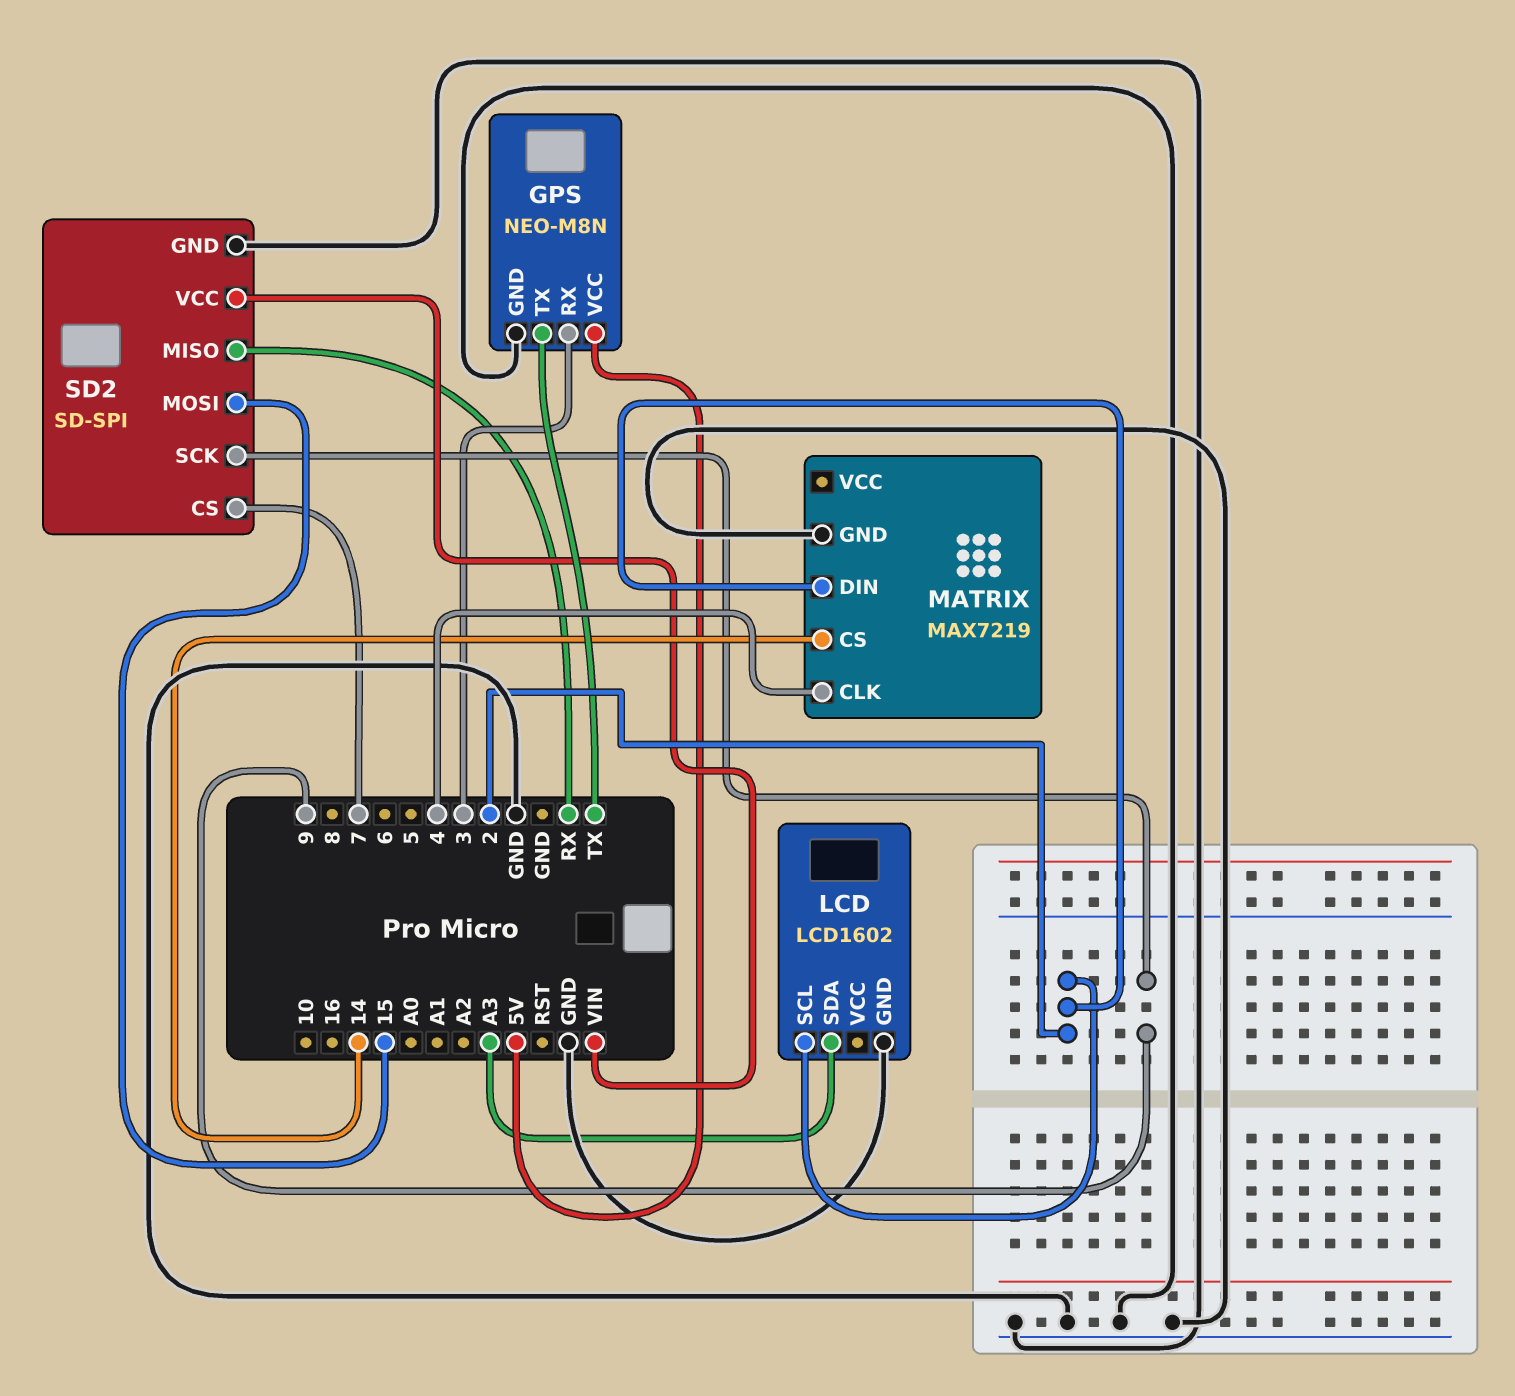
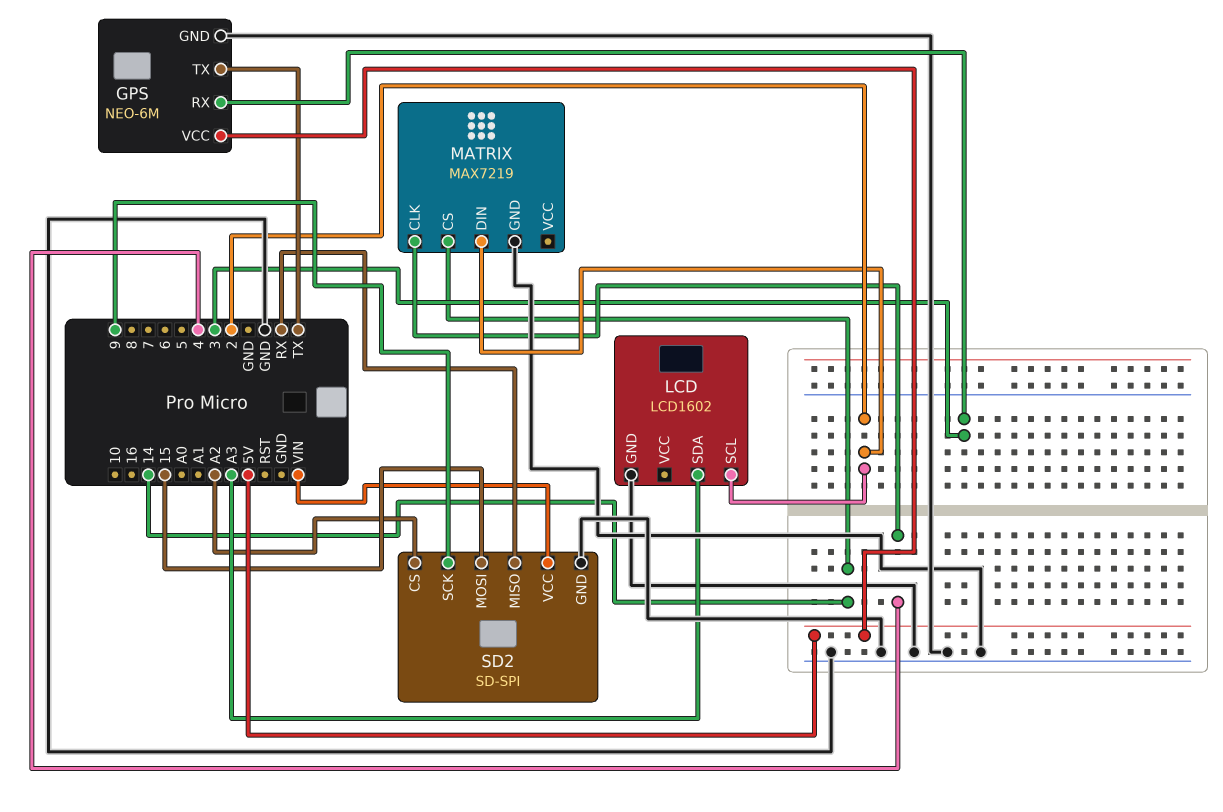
GPS: NEO-M8N -> NEO-6M
SD2 pin CS: 7 -> A2

